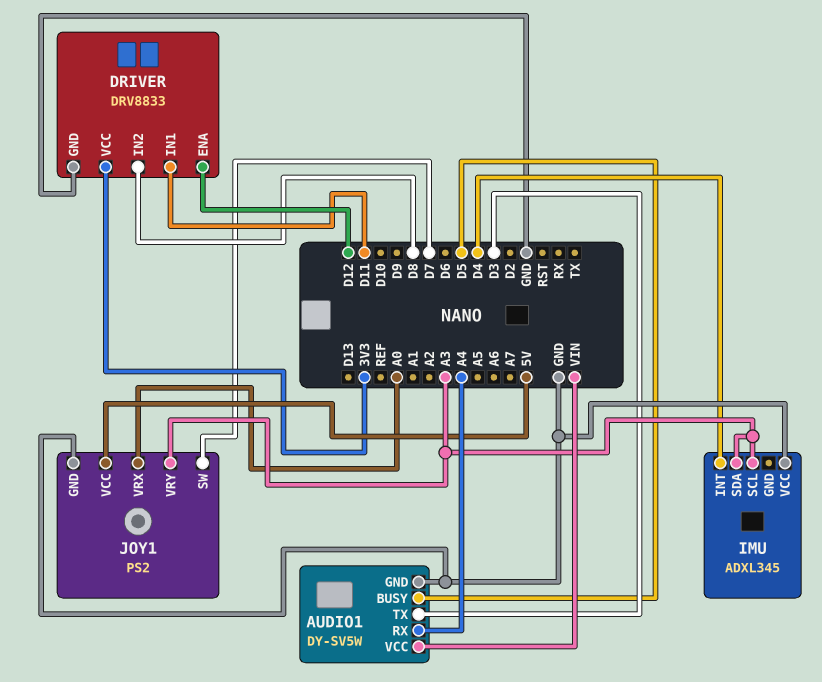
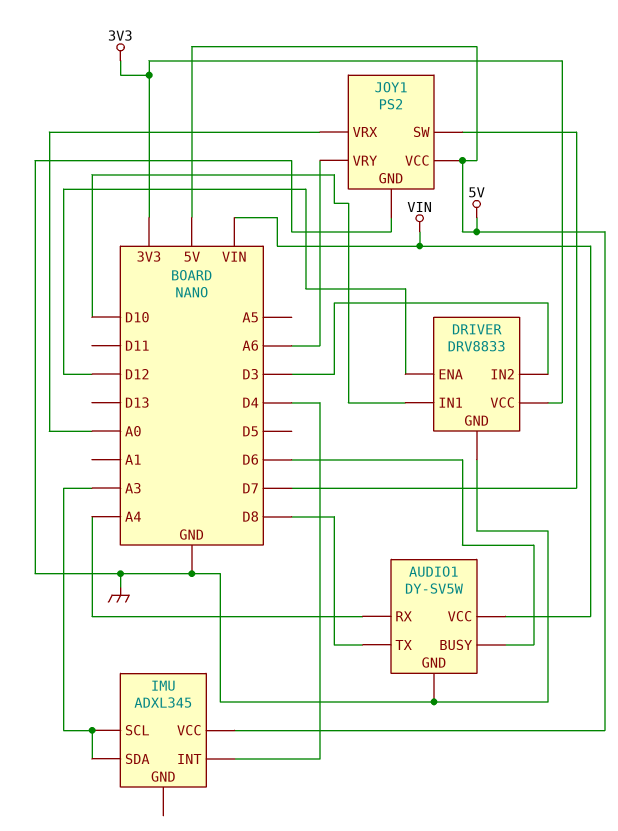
AUDIO1 pin BUSY: D5 -> D6
AUDIO1 pin TX: D3 -> D8
DRIVER pin IN1: D11 -> D10
DRIVER pin IN2: D8 -> D3
IMU pin VCC: GND -> 5V
JOY1 pin VRY: A3 -> A6

